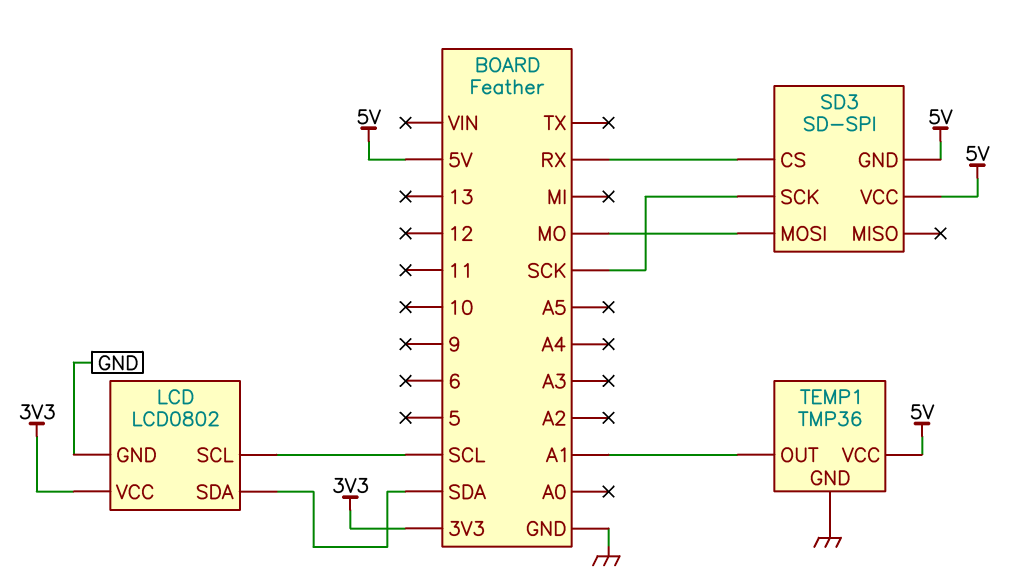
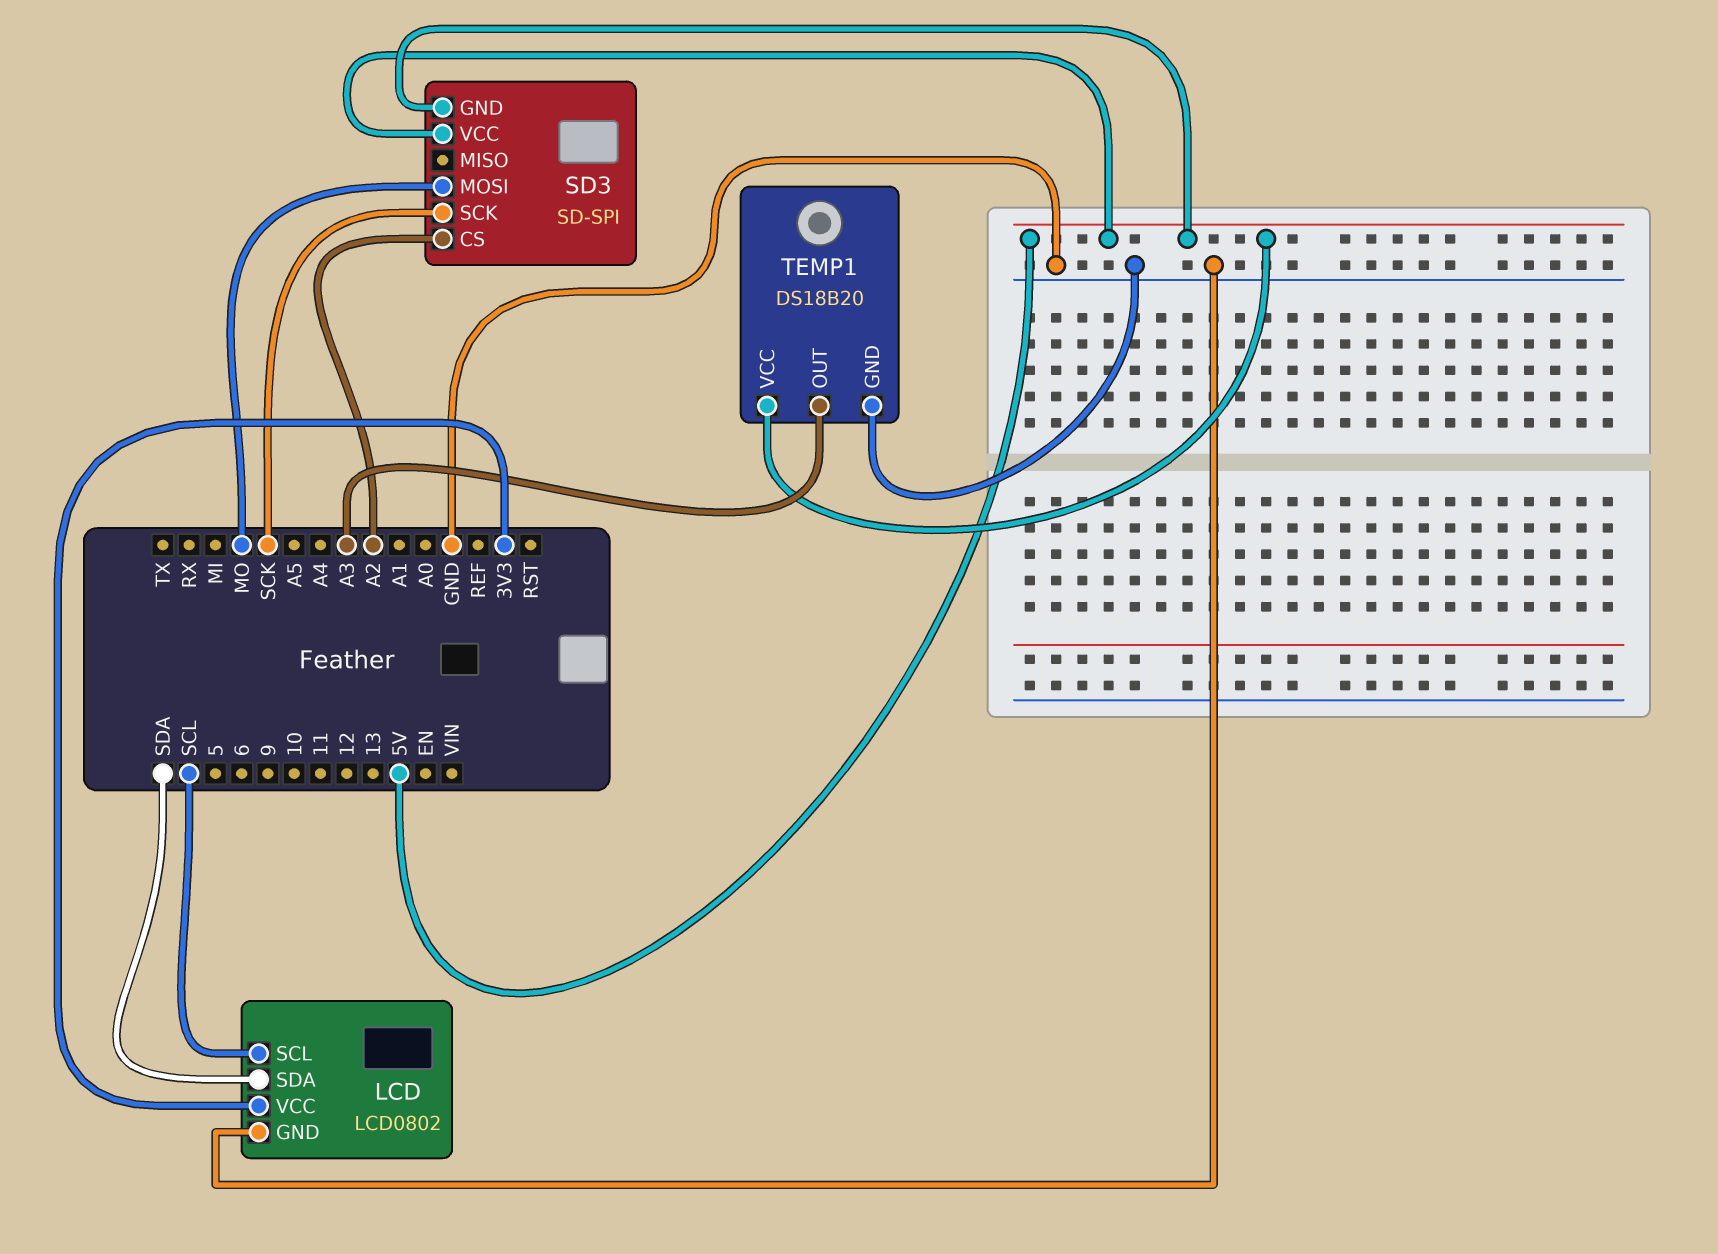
SD3 pin CS: RX -> A2
TEMP1: TMP36 -> DS18B20
TEMP1 pin OUT: A1 -> A3

